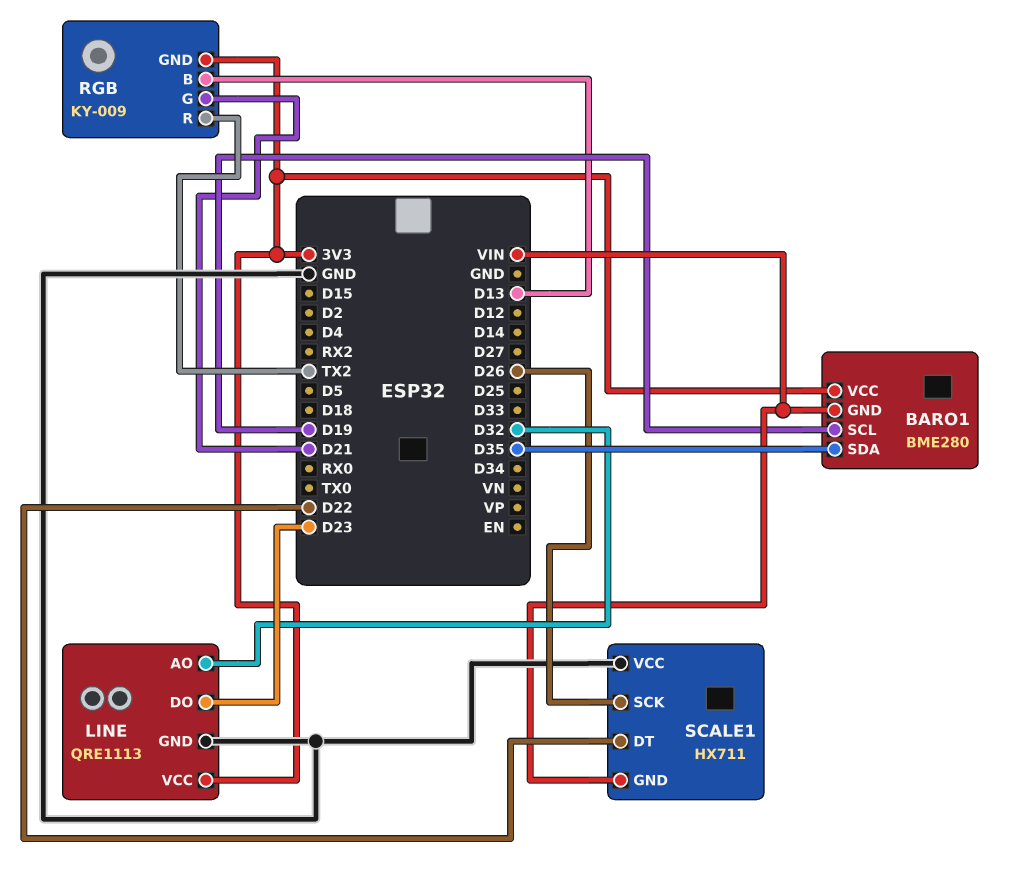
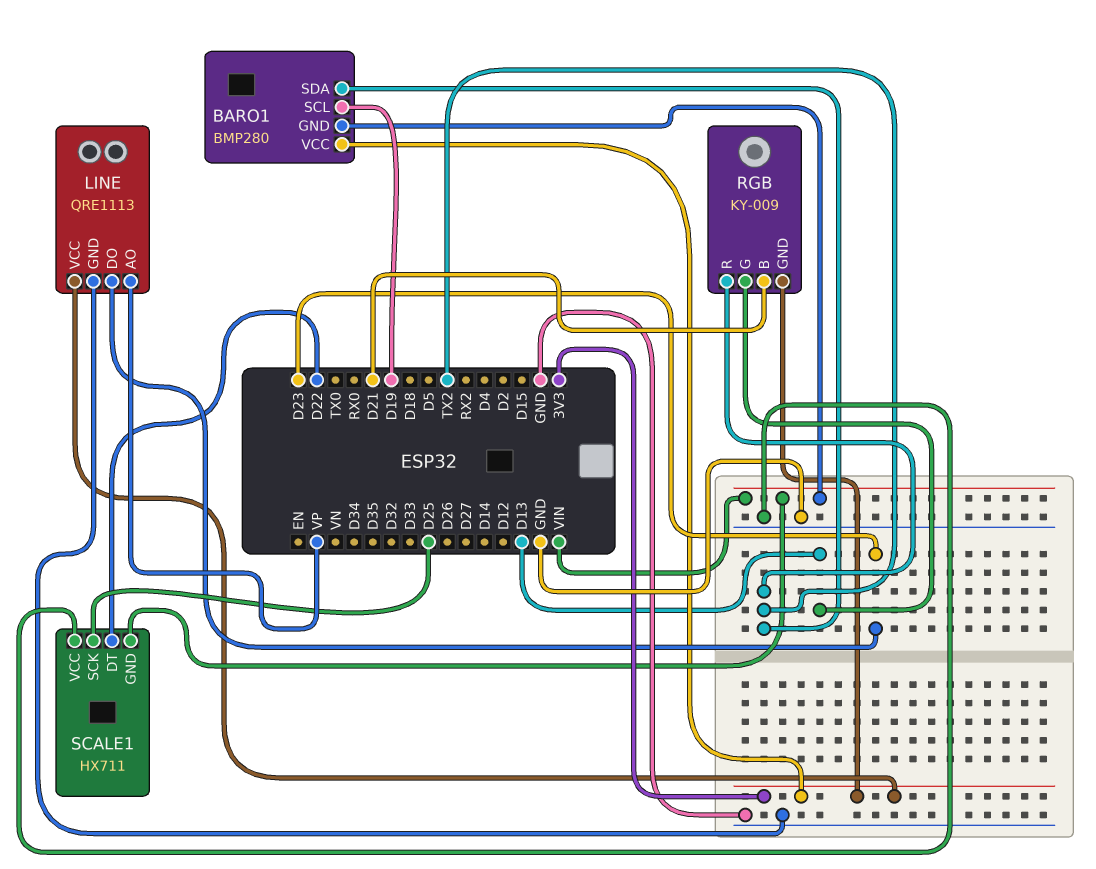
BARO1: BME280 -> BMP280
BARO1 pin SDA: D35 -> TX2
LINE pin AO: D32 -> VP
RGB pin B: D13 -> D21
RGB pin G: D21 -> D13
SCALE1 pin SCK: D26 -> D25

